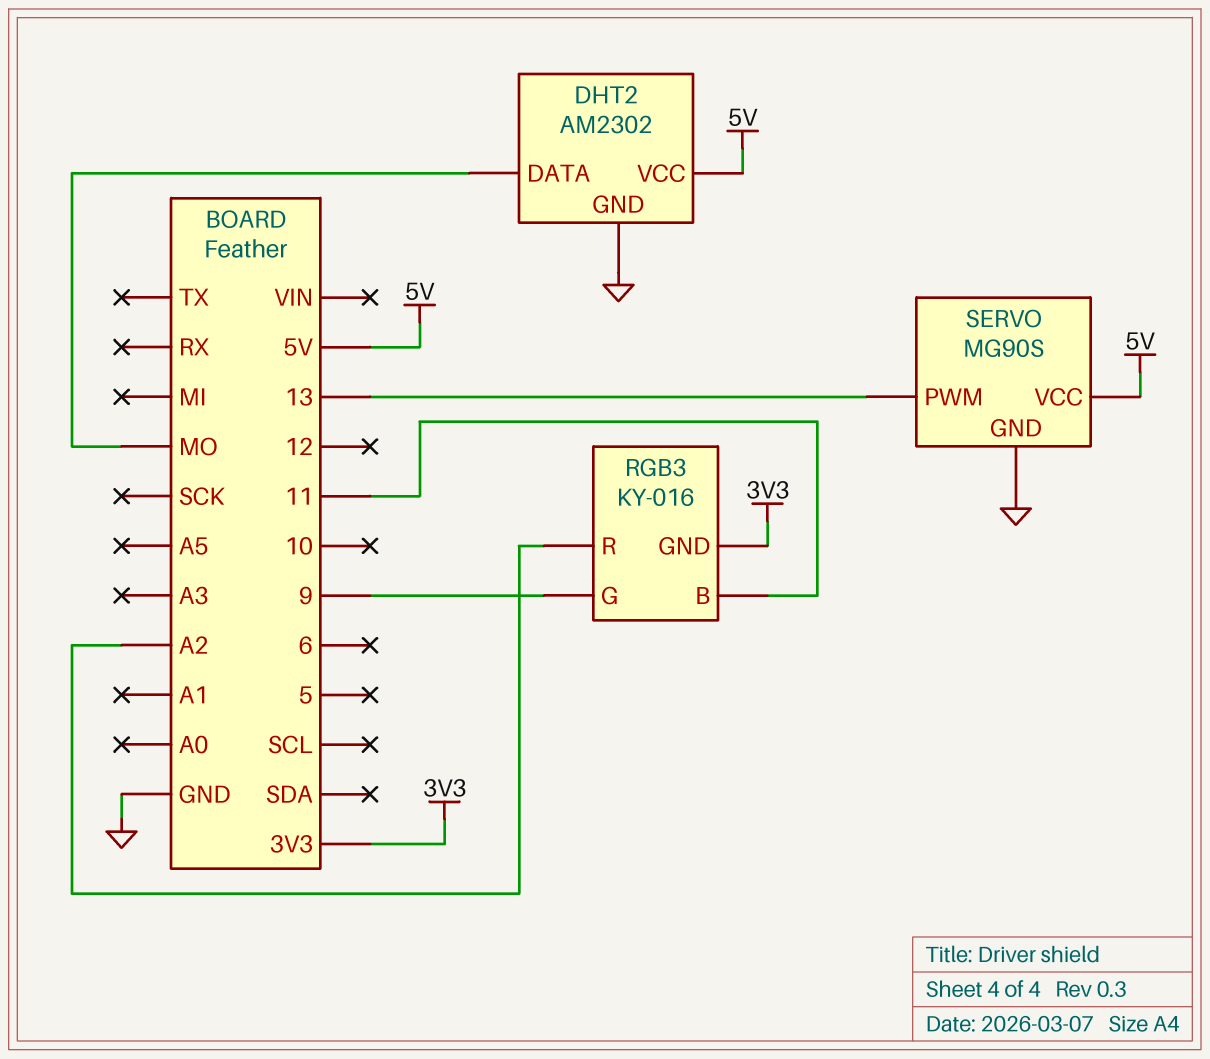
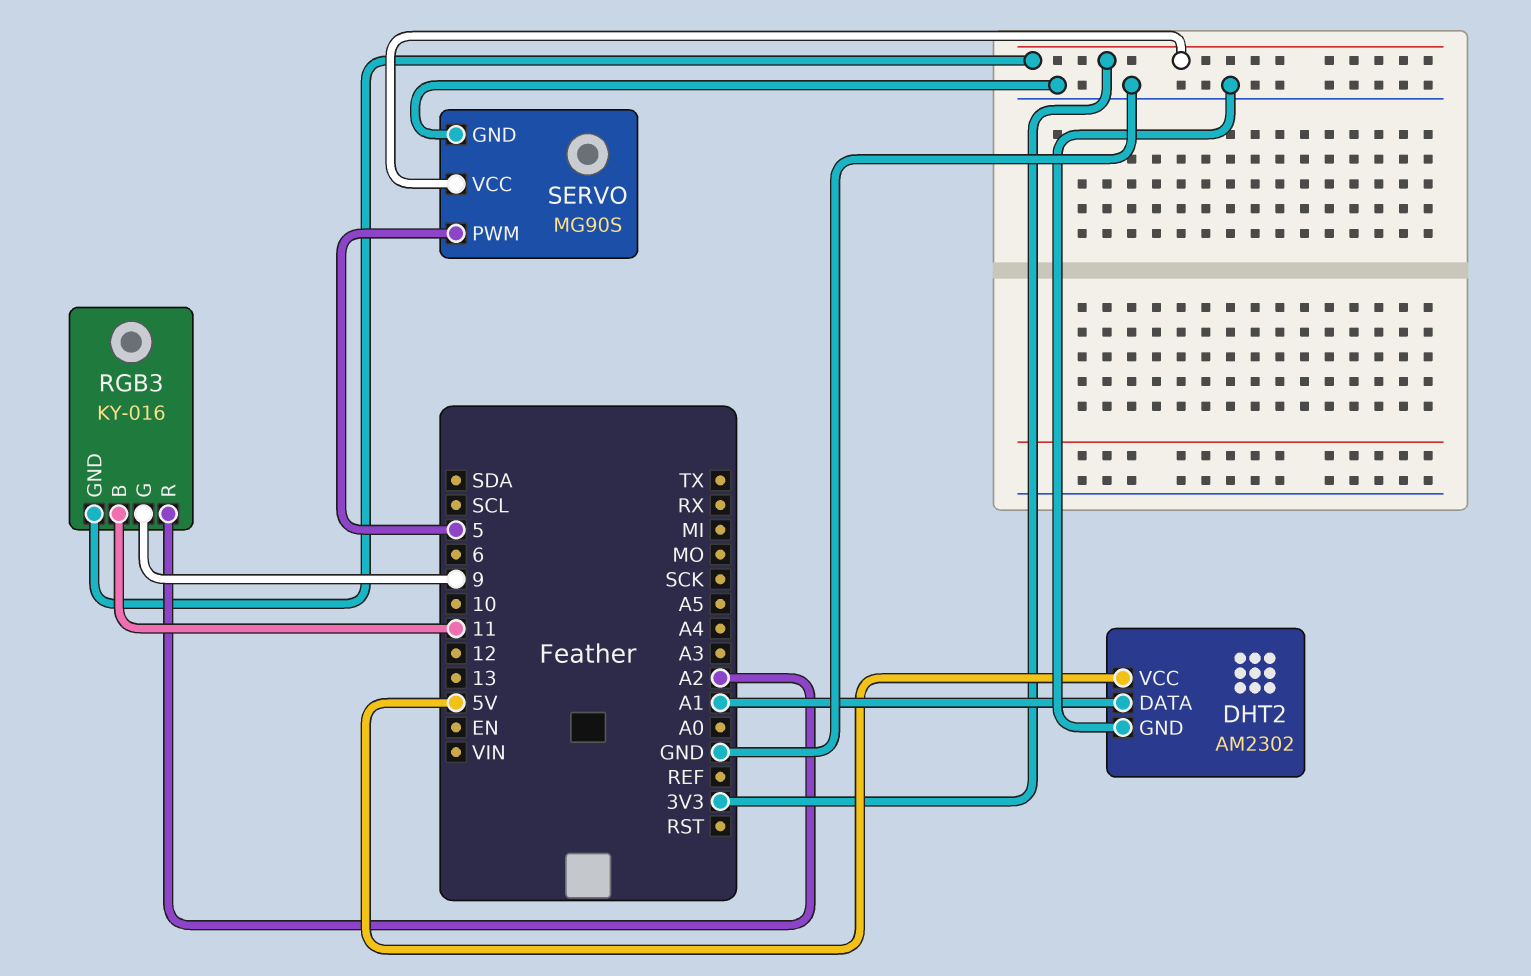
DHT2 pin DATA: MO -> A1
SERVO pin PWM: 13 -> 5
SERVO pin VCC: 5V -> 3V3

